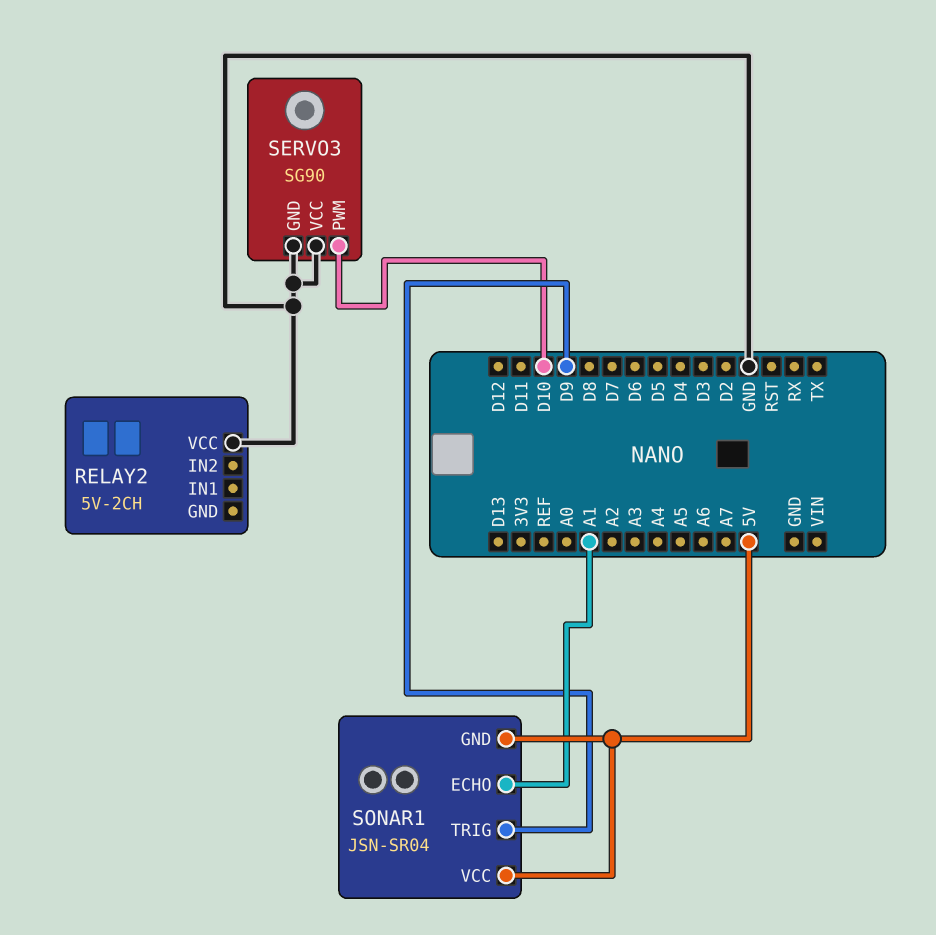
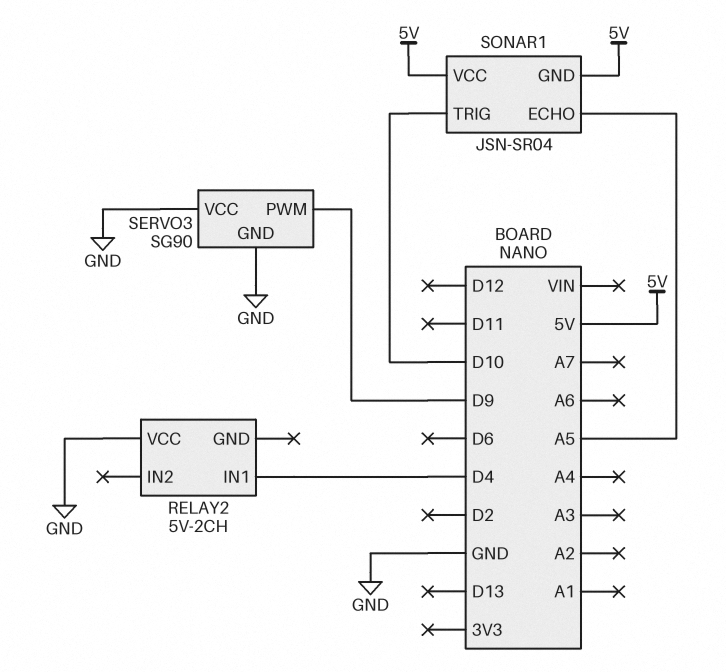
RELAY2 pin IN1: none -> D4
SERVO3 pin PWM: D10 -> D9
SONAR1 pin ECHO: A1 -> A5
SONAR1 pin TRIG: D9 -> D10

